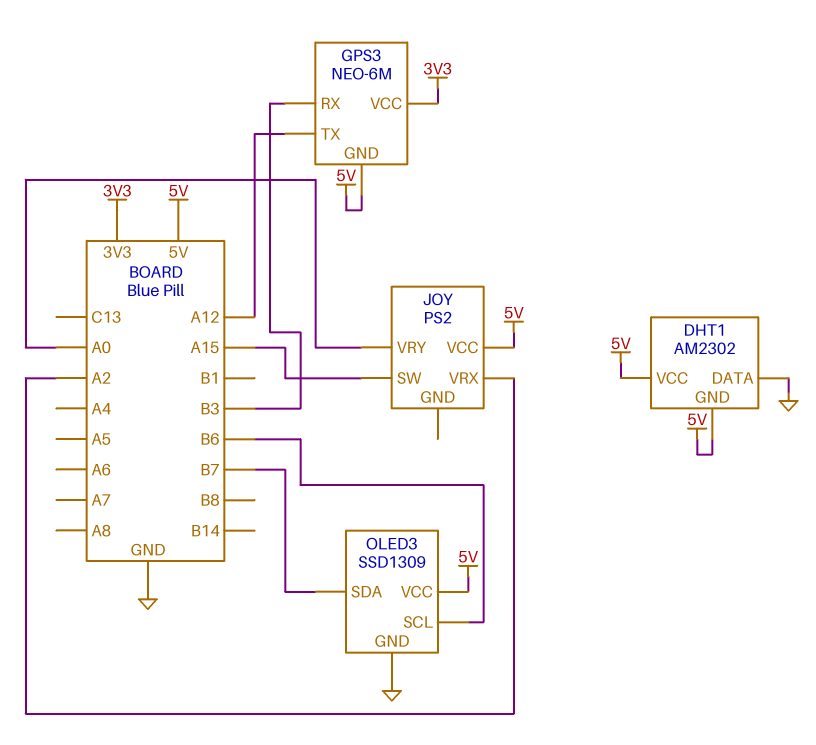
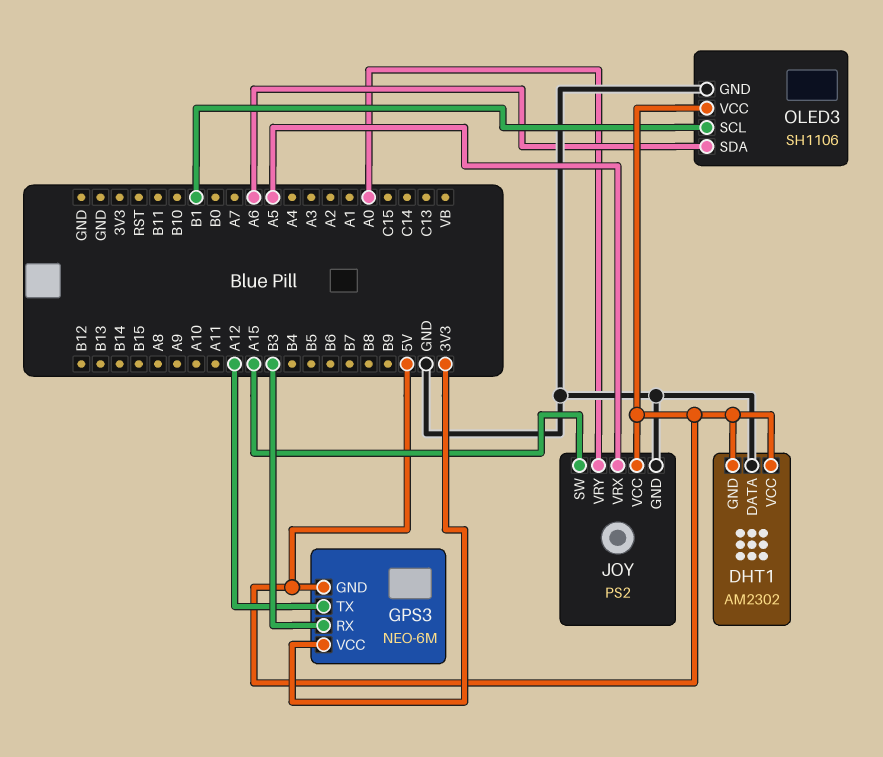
JOY pin GND: none -> GND
JOY pin VRX: A2 -> A5
OLED3: SSD1309 -> SH1106
OLED3 pin SCL: B6 -> B1
OLED3 pin SDA: B7 -> A6

